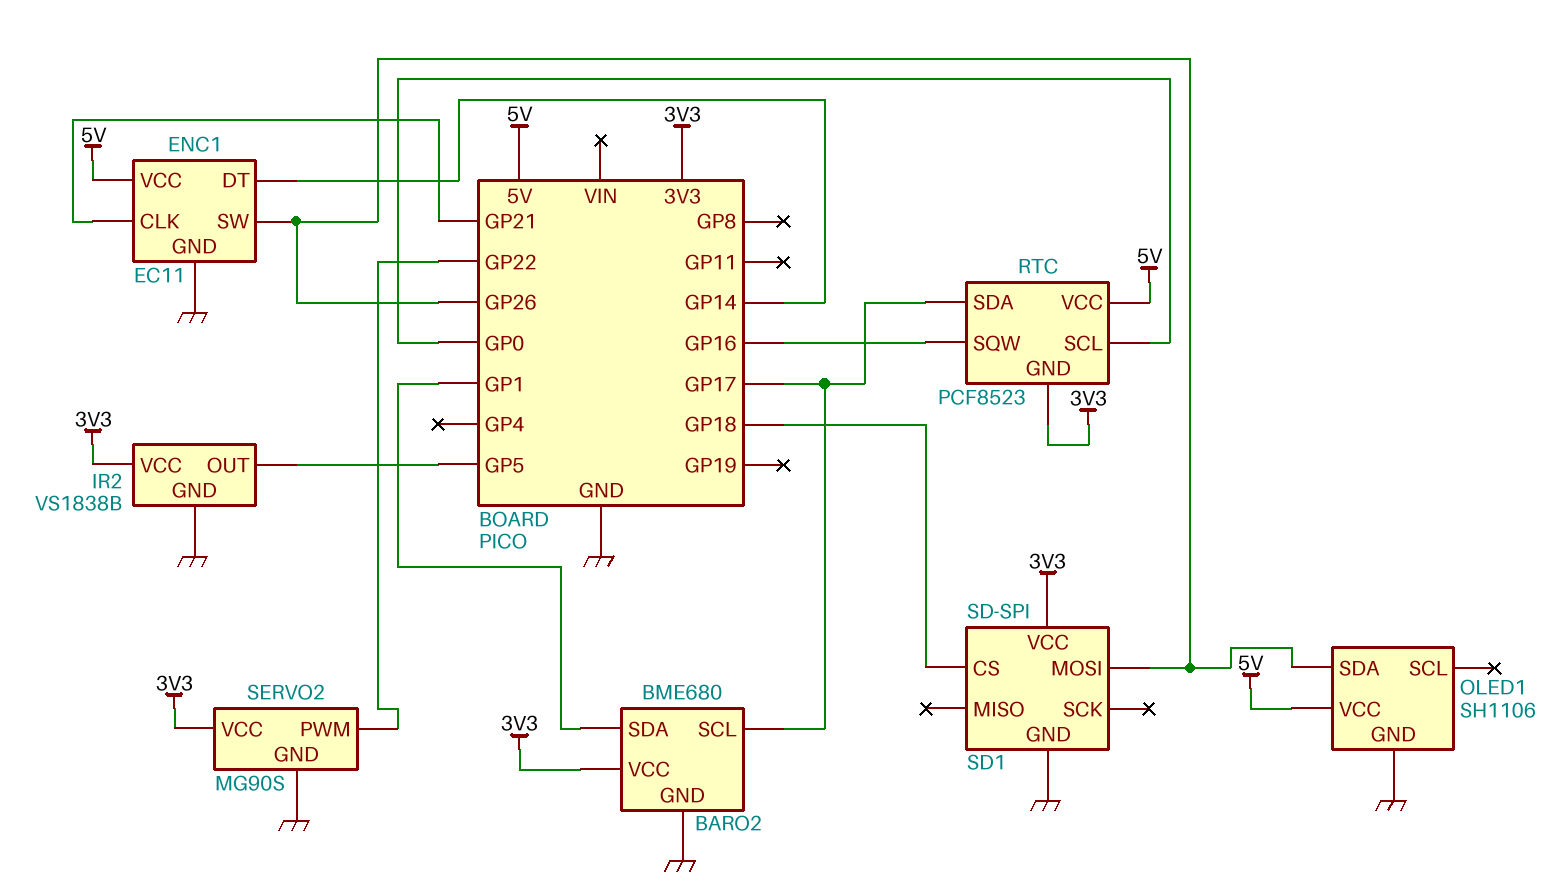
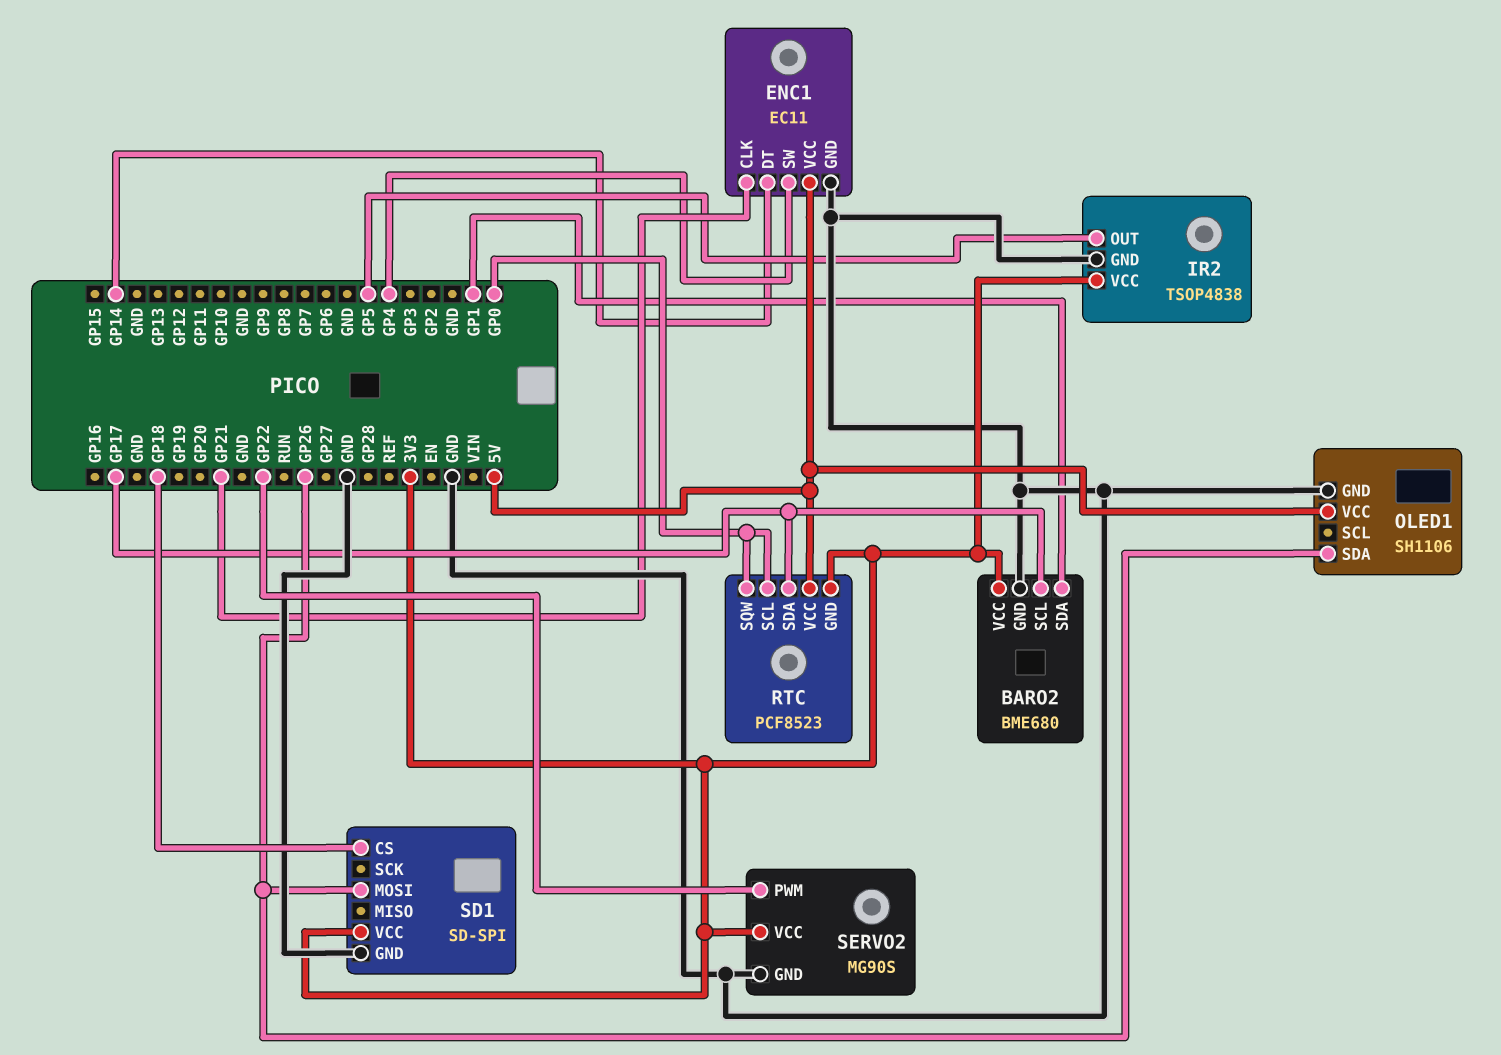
ENC1 pin SW: GP26 -> GP4
IR2: VS1838B -> TSOP4838
RTC pin SQW: GP16 -> GP0

